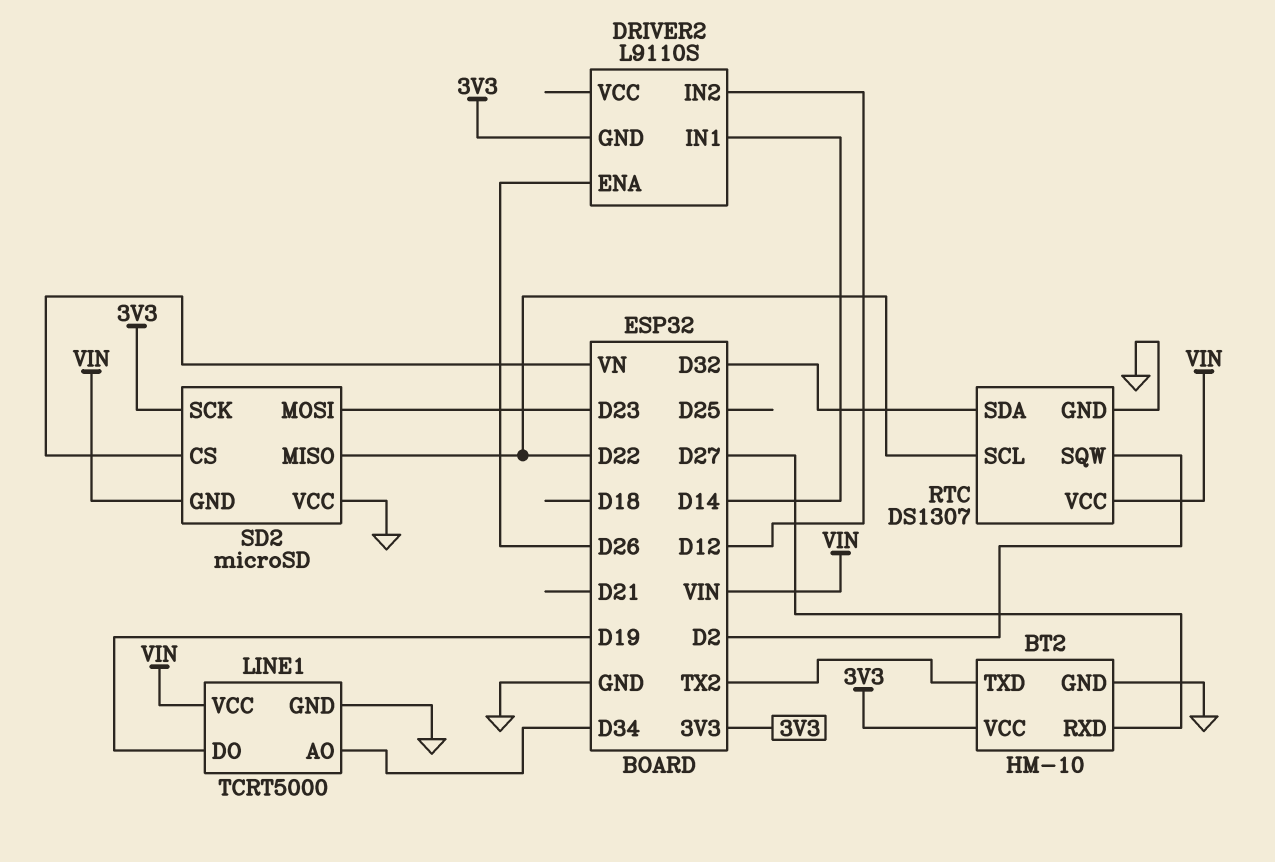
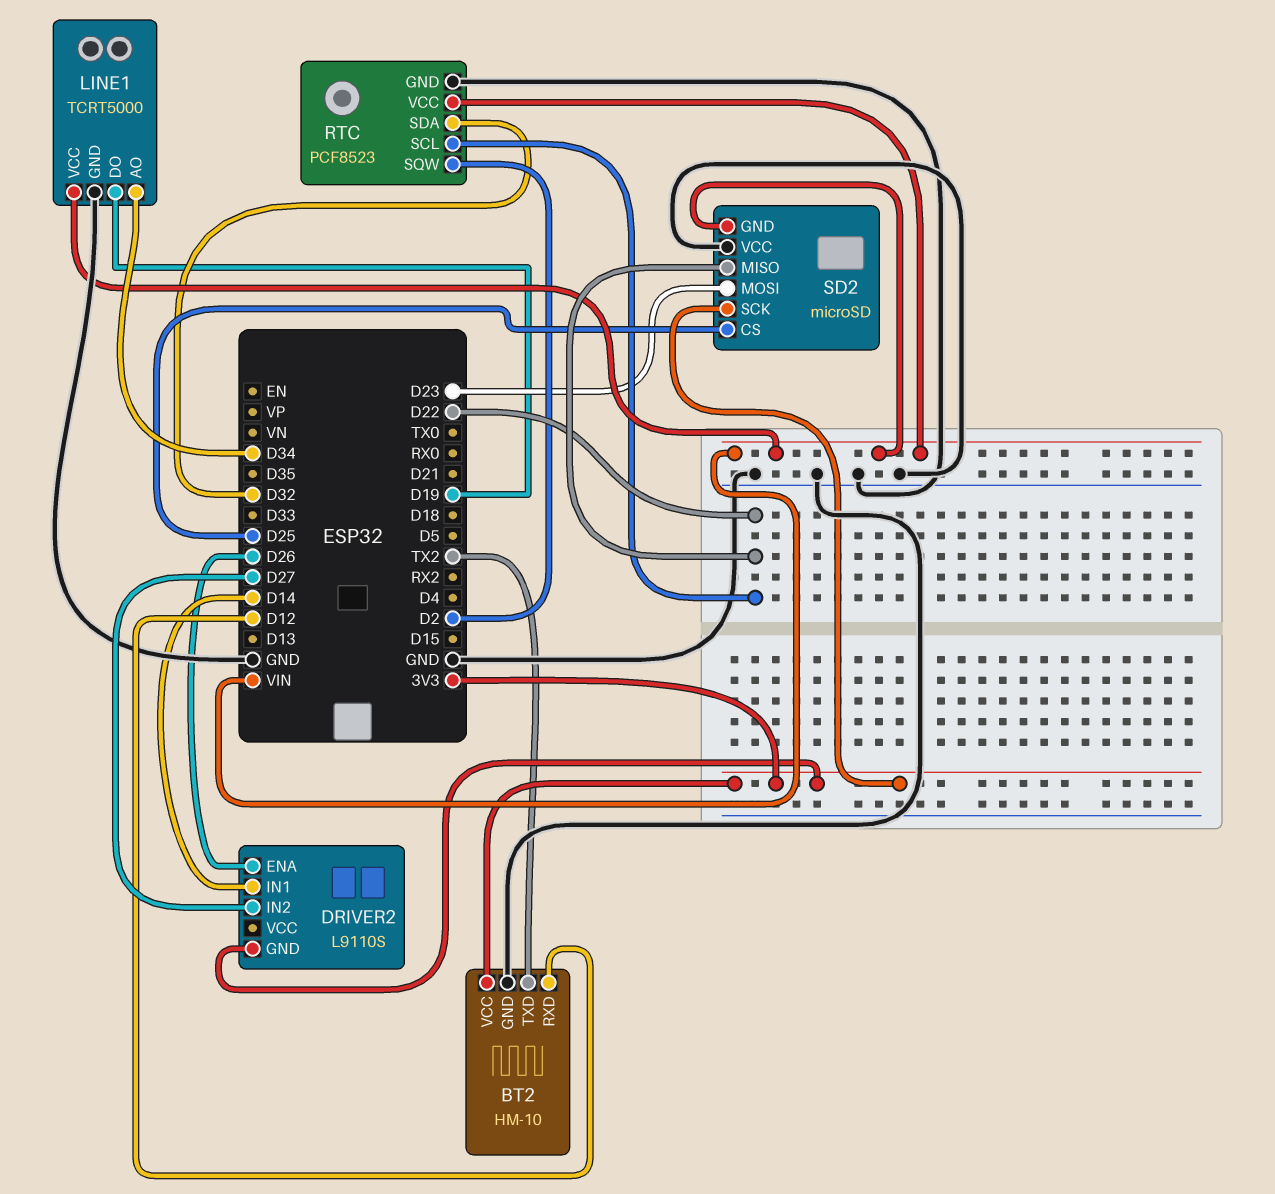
BT2 pin RXD: D27 -> D12
DRIVER2 pin IN2: D12 -> D27
RTC: DS1307 -> PCF8523
SD2 pin CS: VN -> D25

